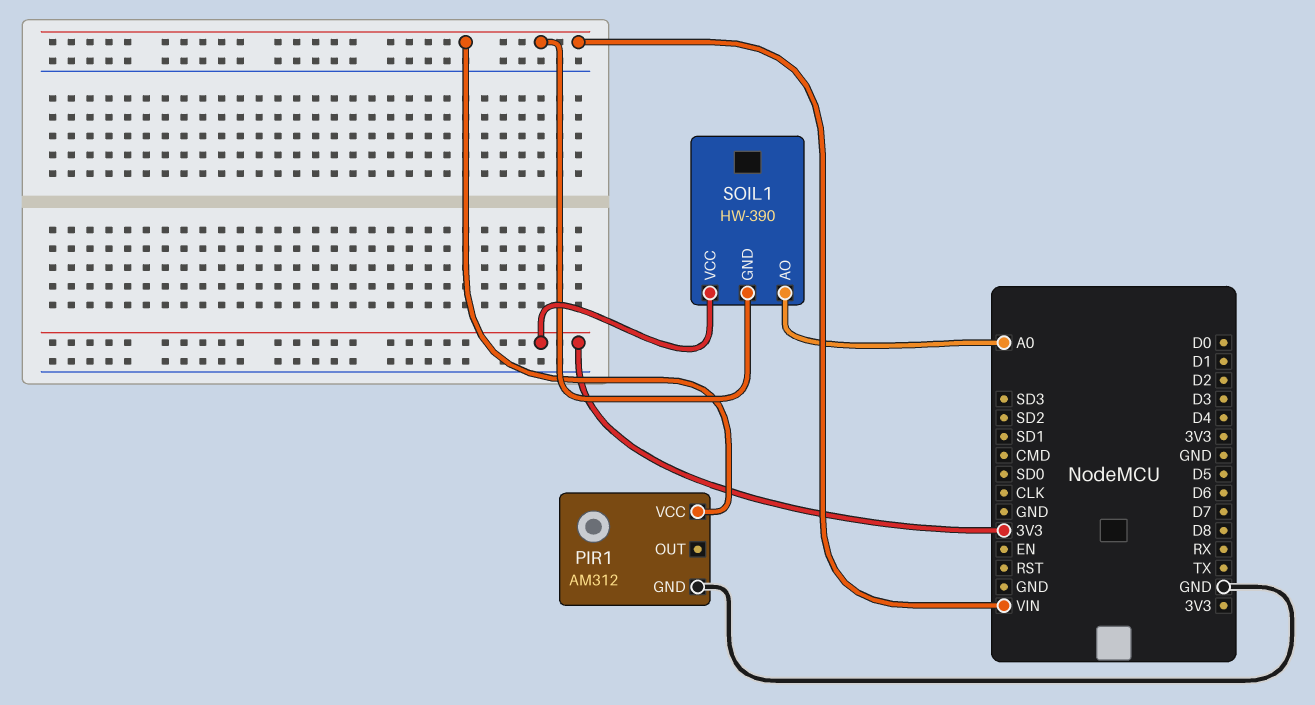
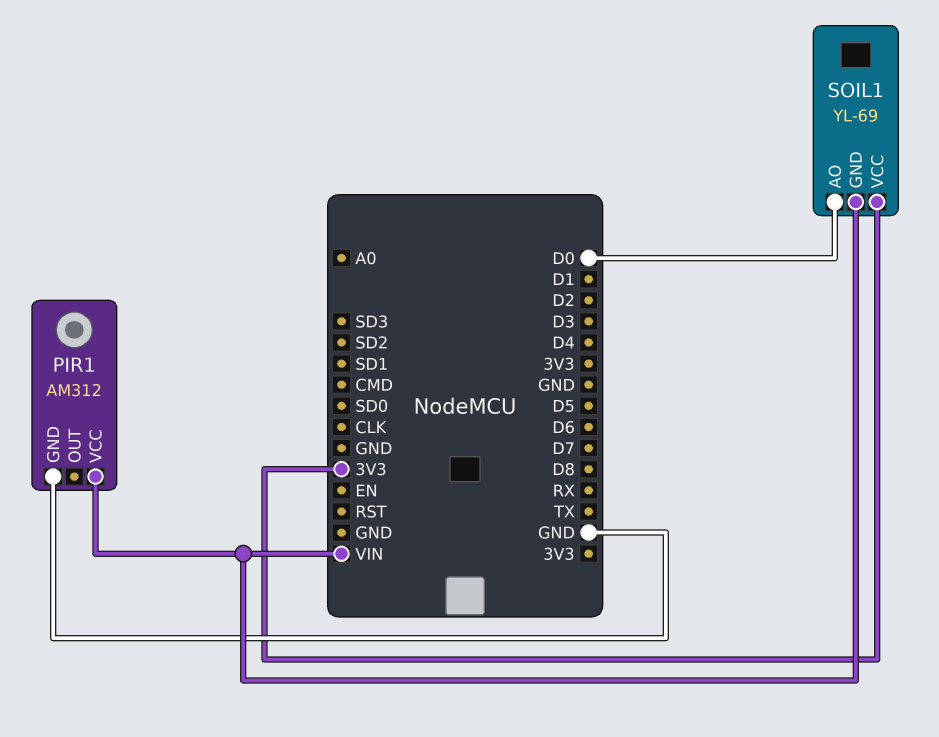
SOIL1: HW-390 -> YL-69
SOIL1 pin AO: A0 -> D0

